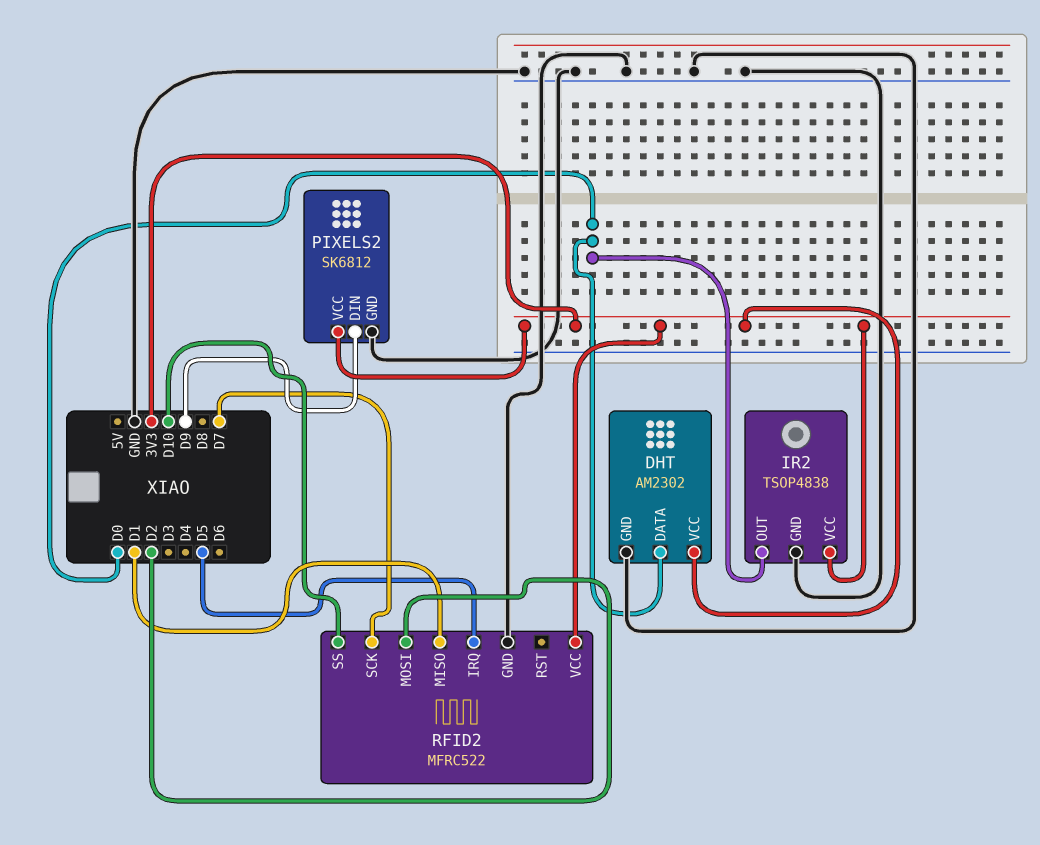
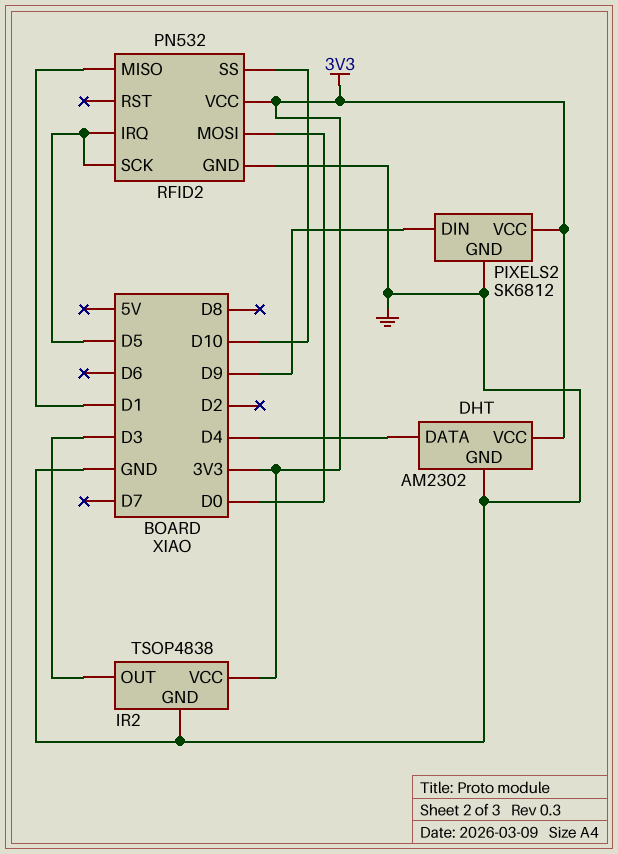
DHT pin DATA: D0 -> D4
IR2 pin OUT: D0 -> D3
RFID2: MFRC522 -> PN532
RFID2 pin MOSI: D2 -> D0
RFID2 pin SCK: D7 -> D5

